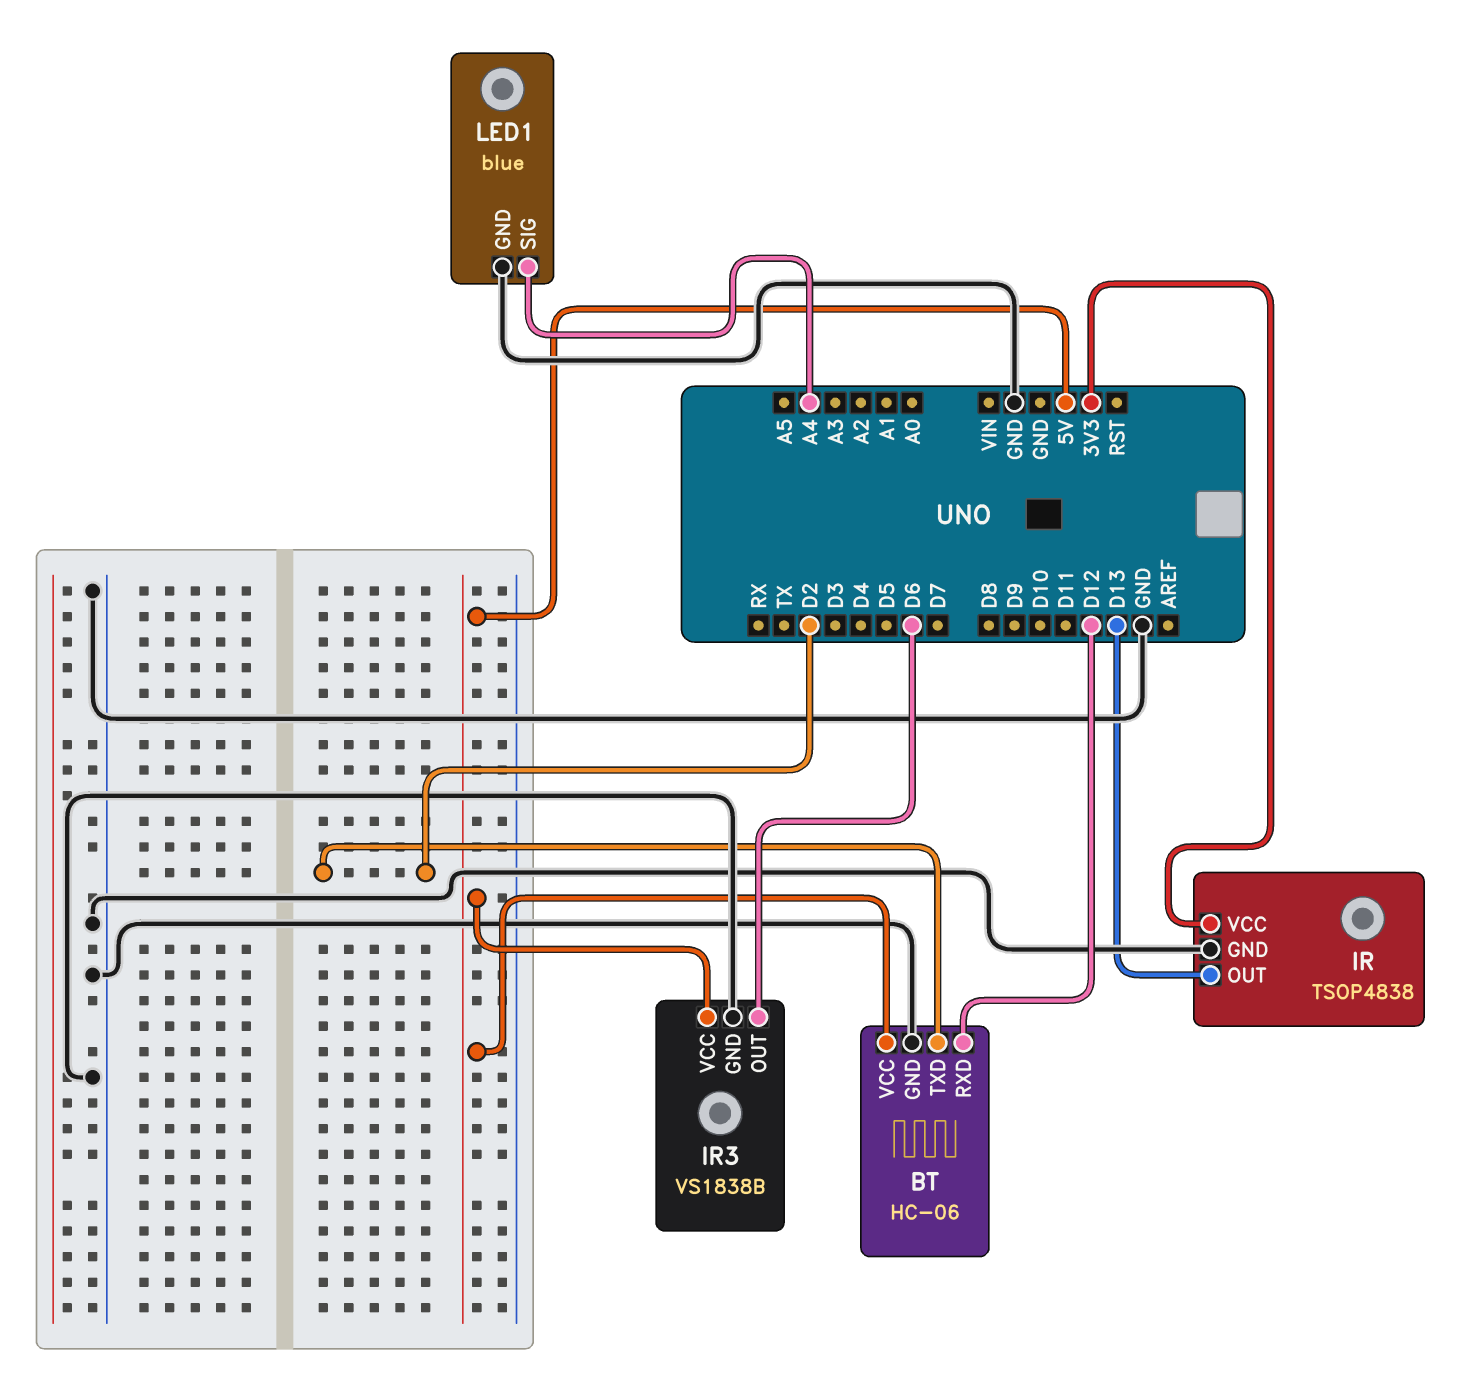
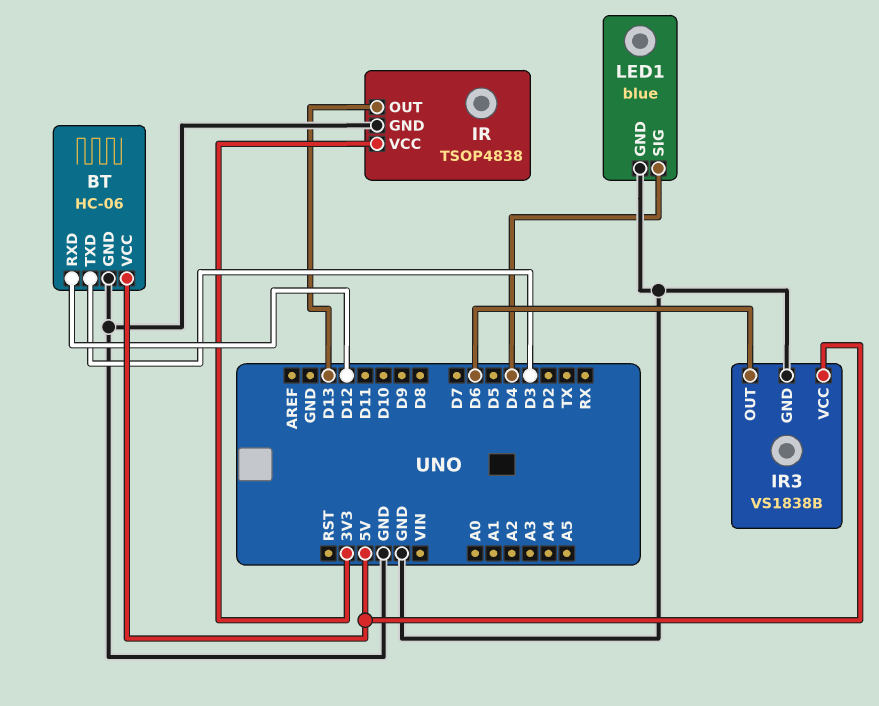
BT pin TXD: D2 -> D3
LED1 pin SIG: A4 -> D4

